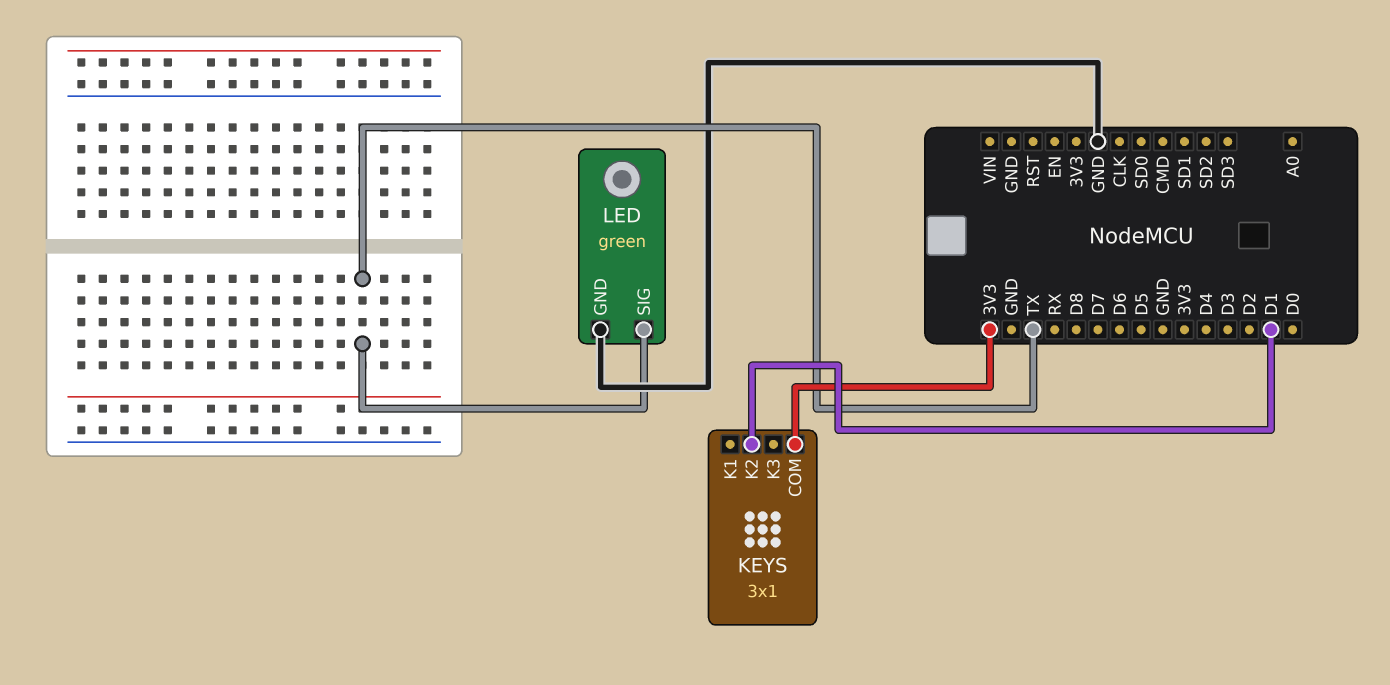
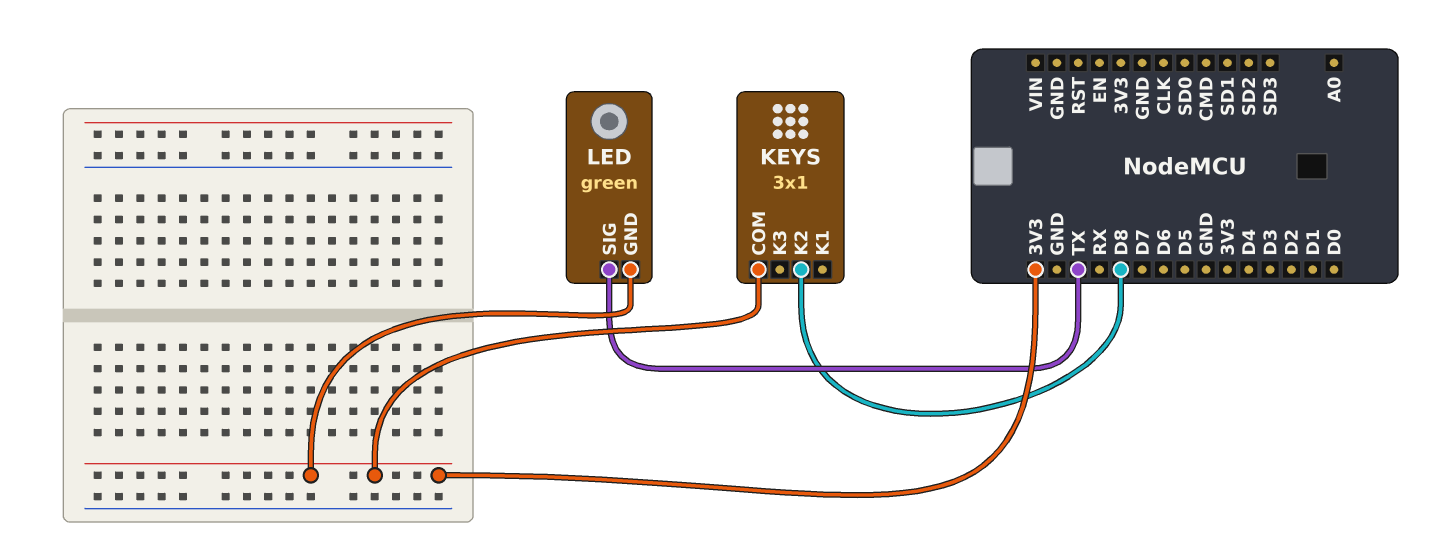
KEYS pin K2: D1 -> D8
LED pin GND: GND -> 3V3

